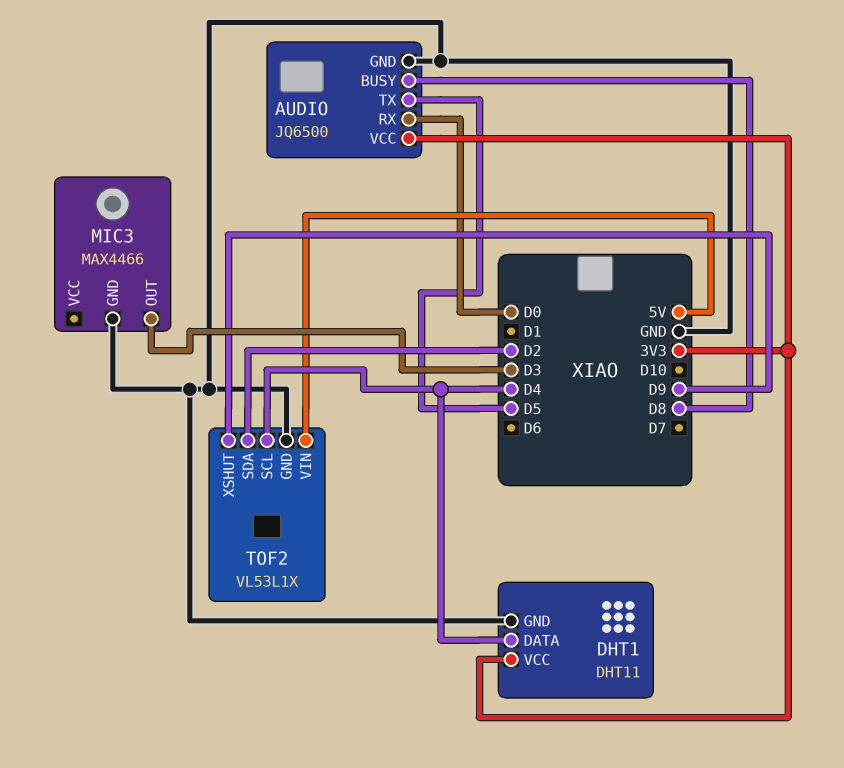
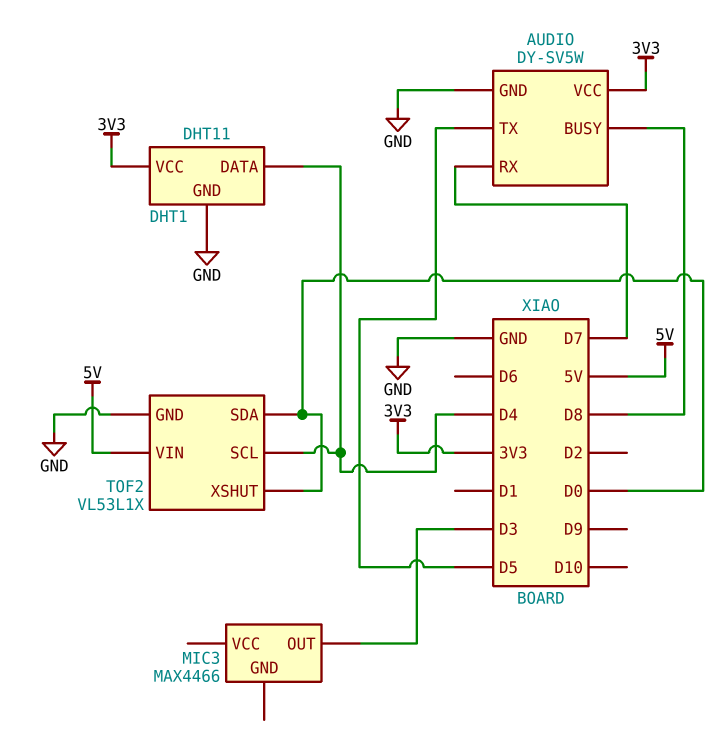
AUDIO: JQ6500 -> DY-SV5W
AUDIO pin RX: D0 -> D7
MIC3 pin GND: GND -> none
TOF2 pin SDA: D2 -> D0
TOF2 pin XSHUT: D9 -> D0

